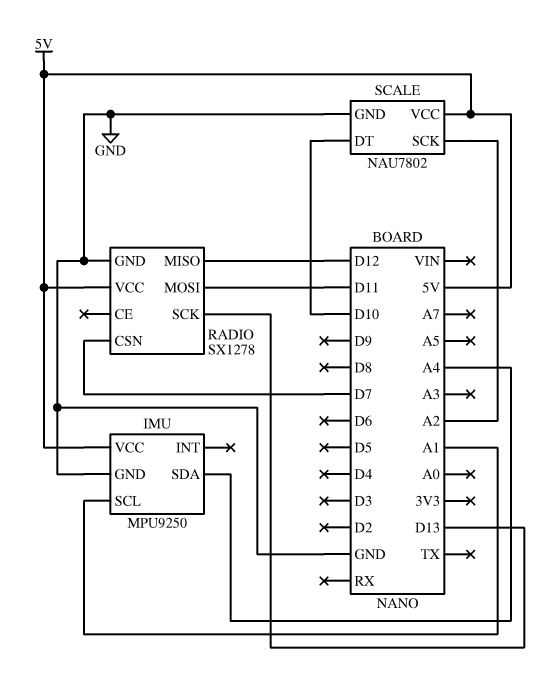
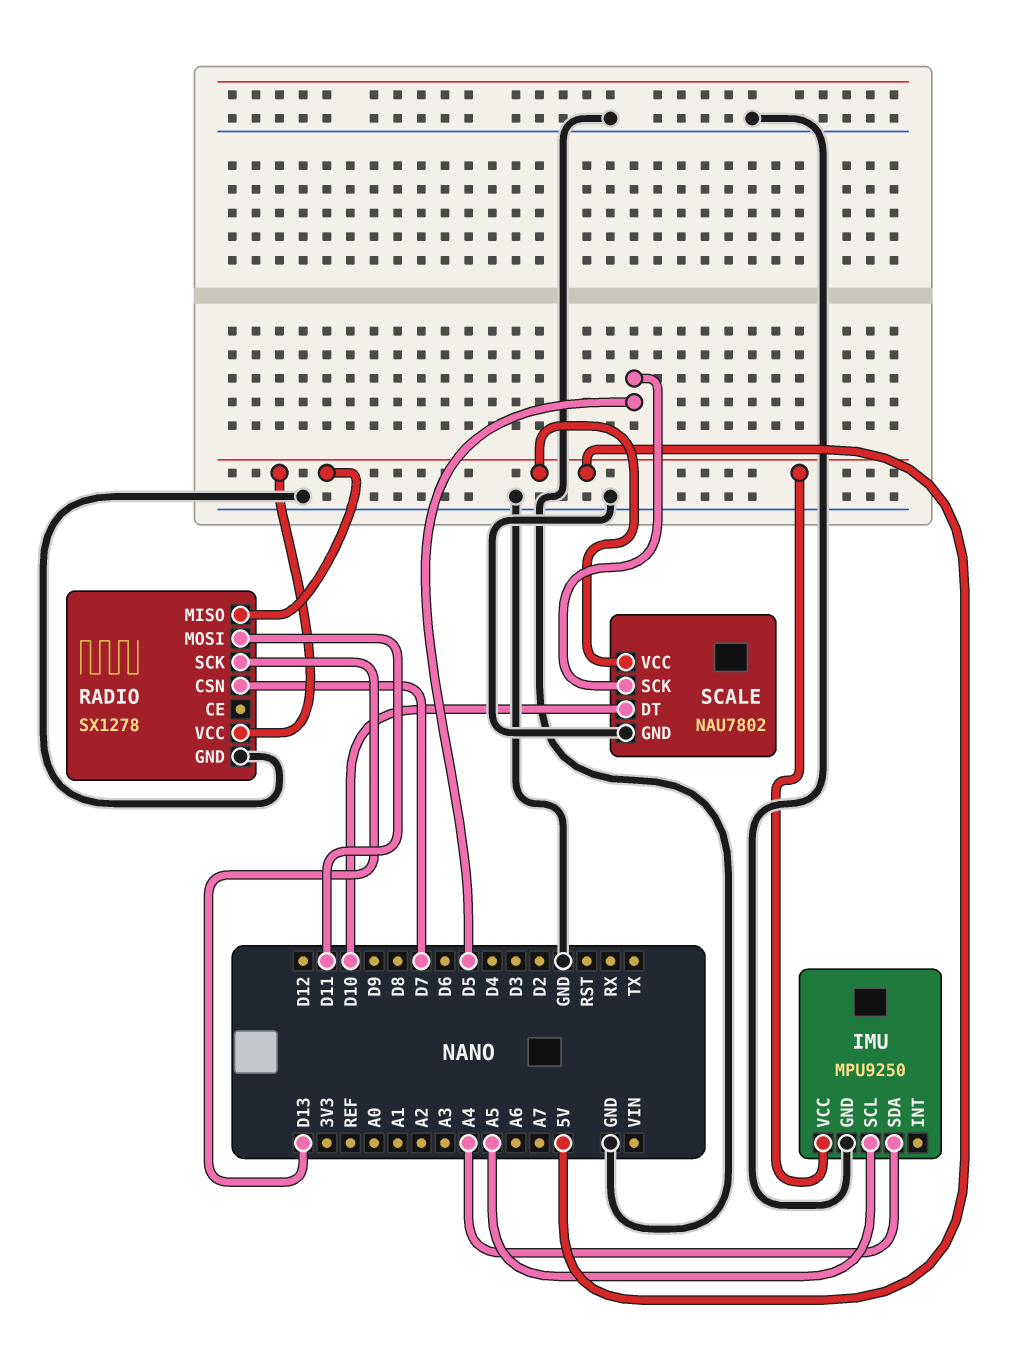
IMU pin SCL: A1 -> A5
RADIO pin MISO: D12 -> 5V
SCALE pin SCK: A2 -> D5

